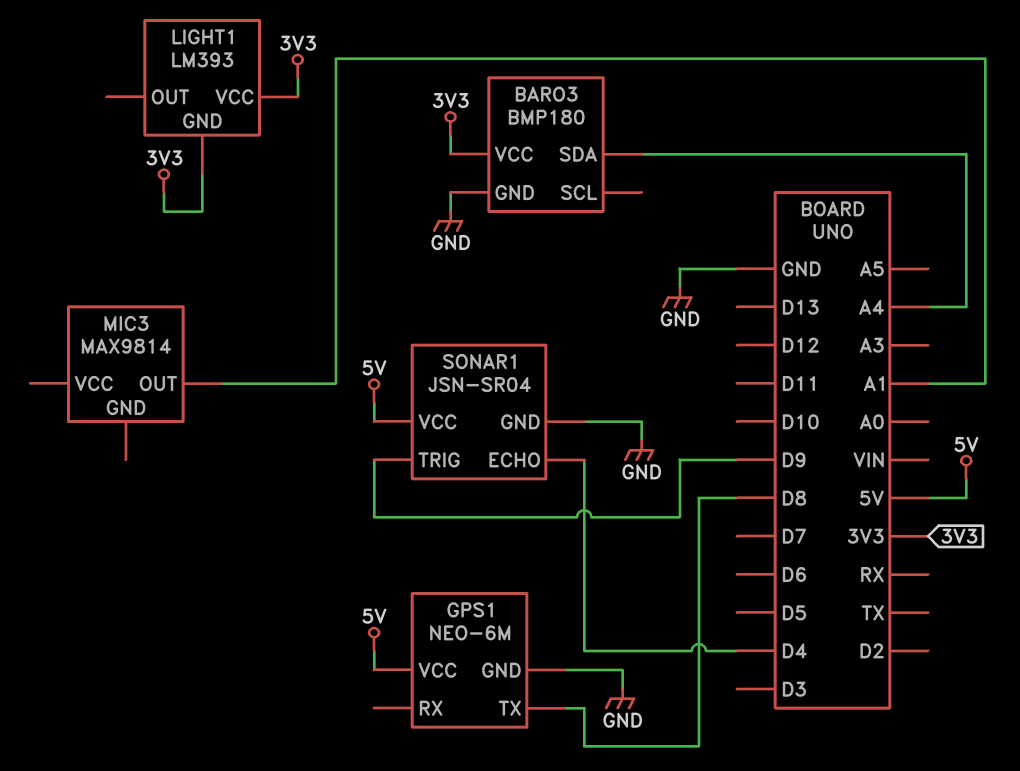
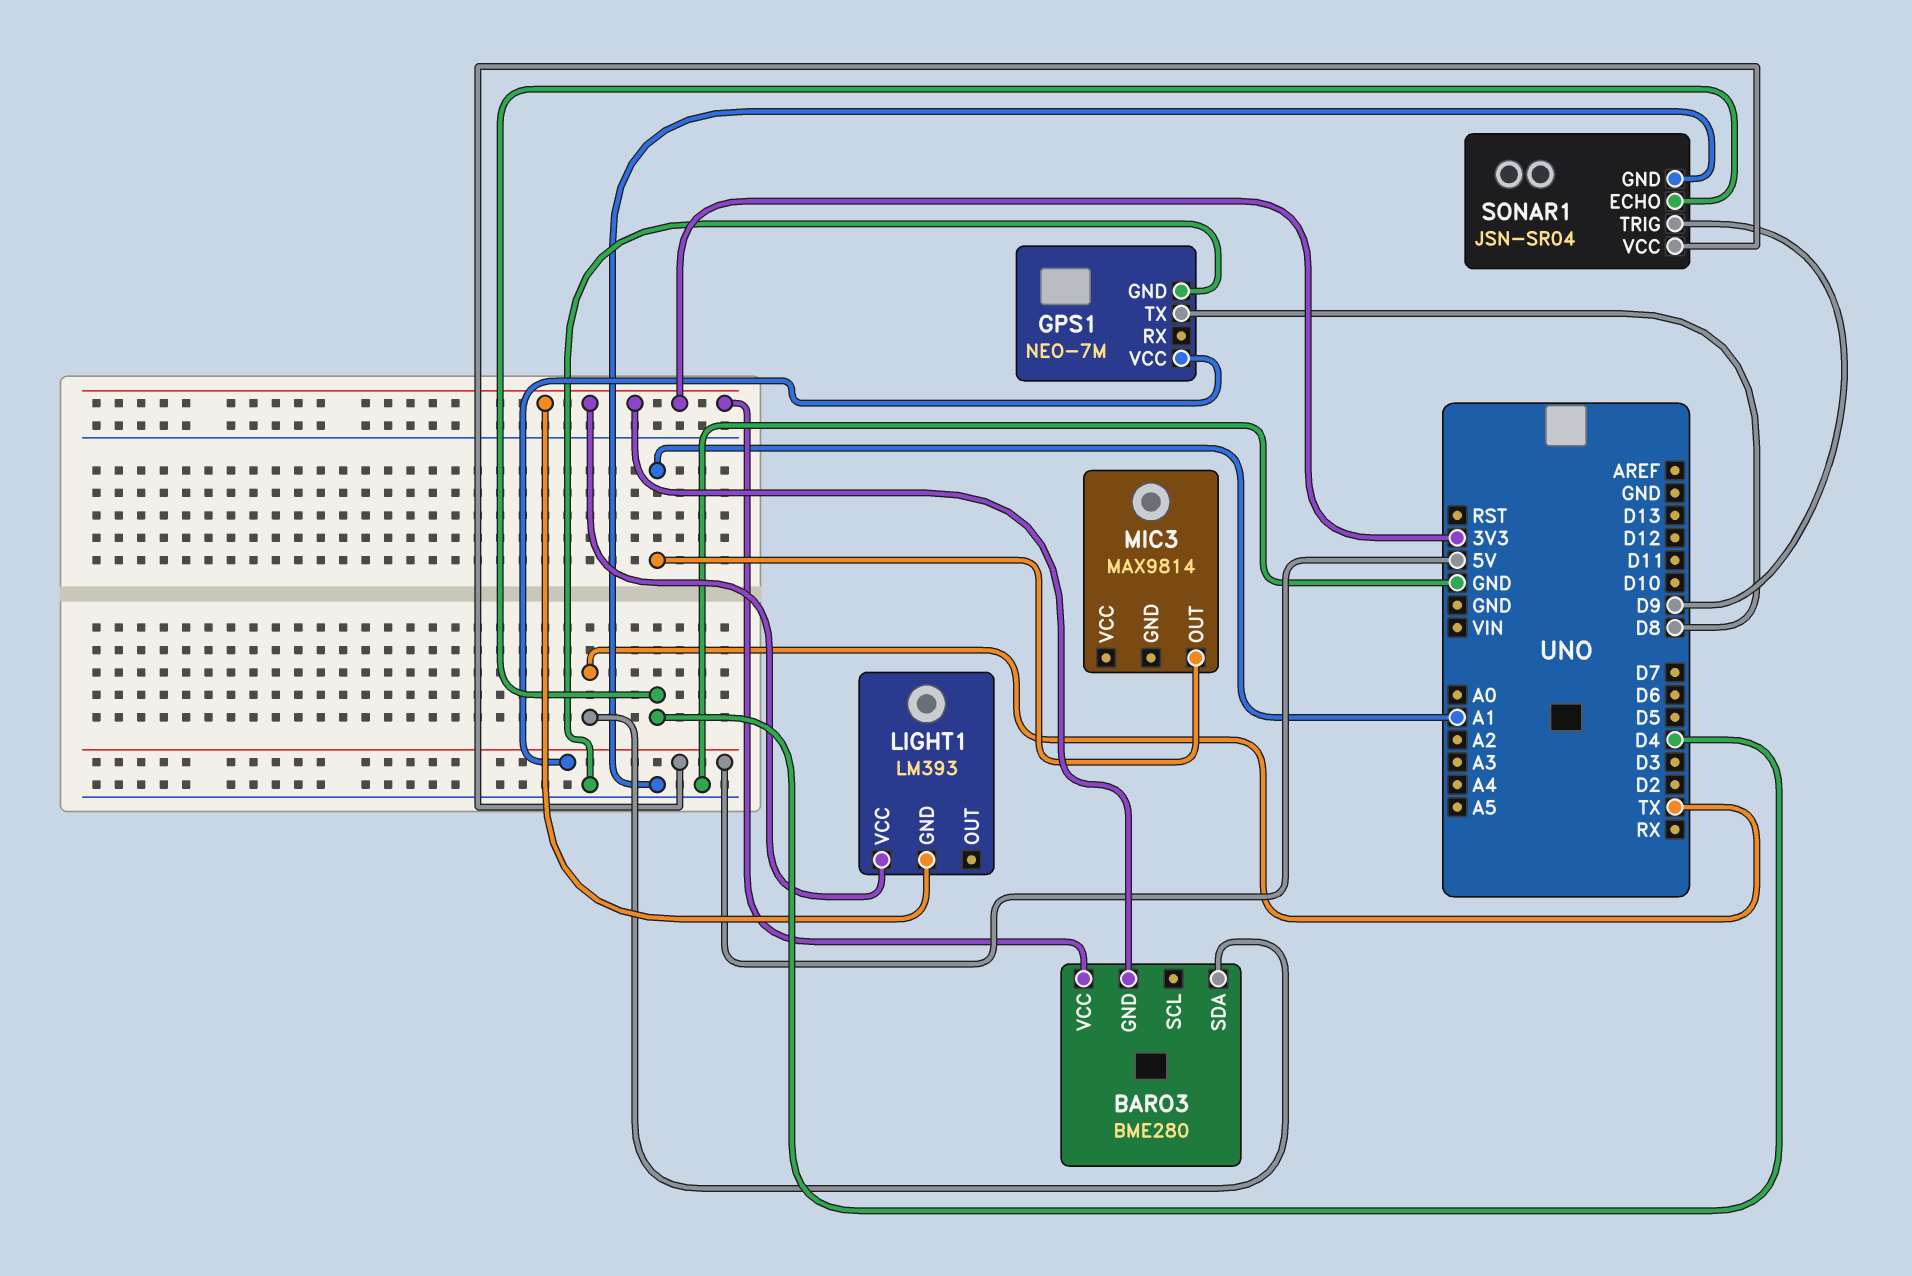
BARO3: BMP180 -> BME280
BARO3 pin GND: GND -> 3V3
BARO3 pin SDA: A4 -> TX
GPS1: NEO-6M -> NEO-7M

